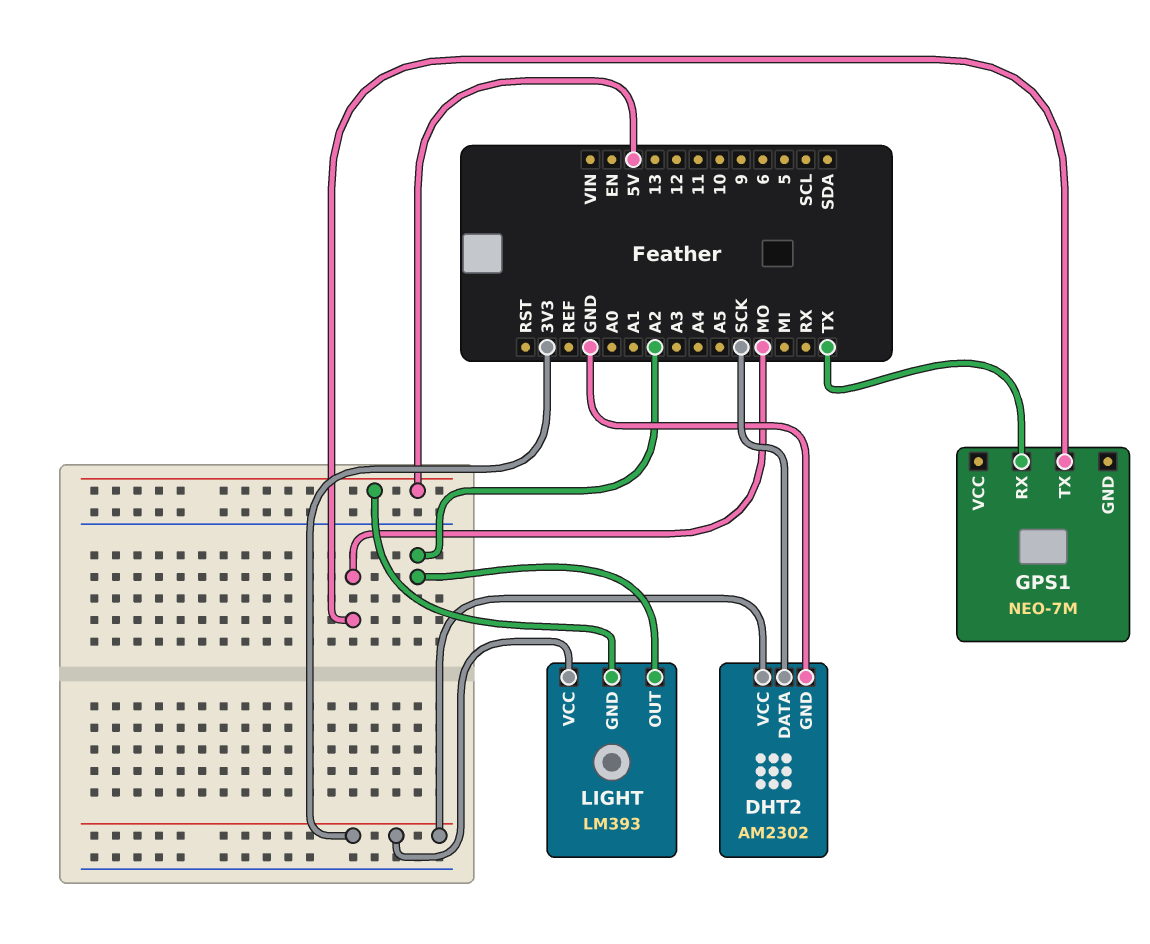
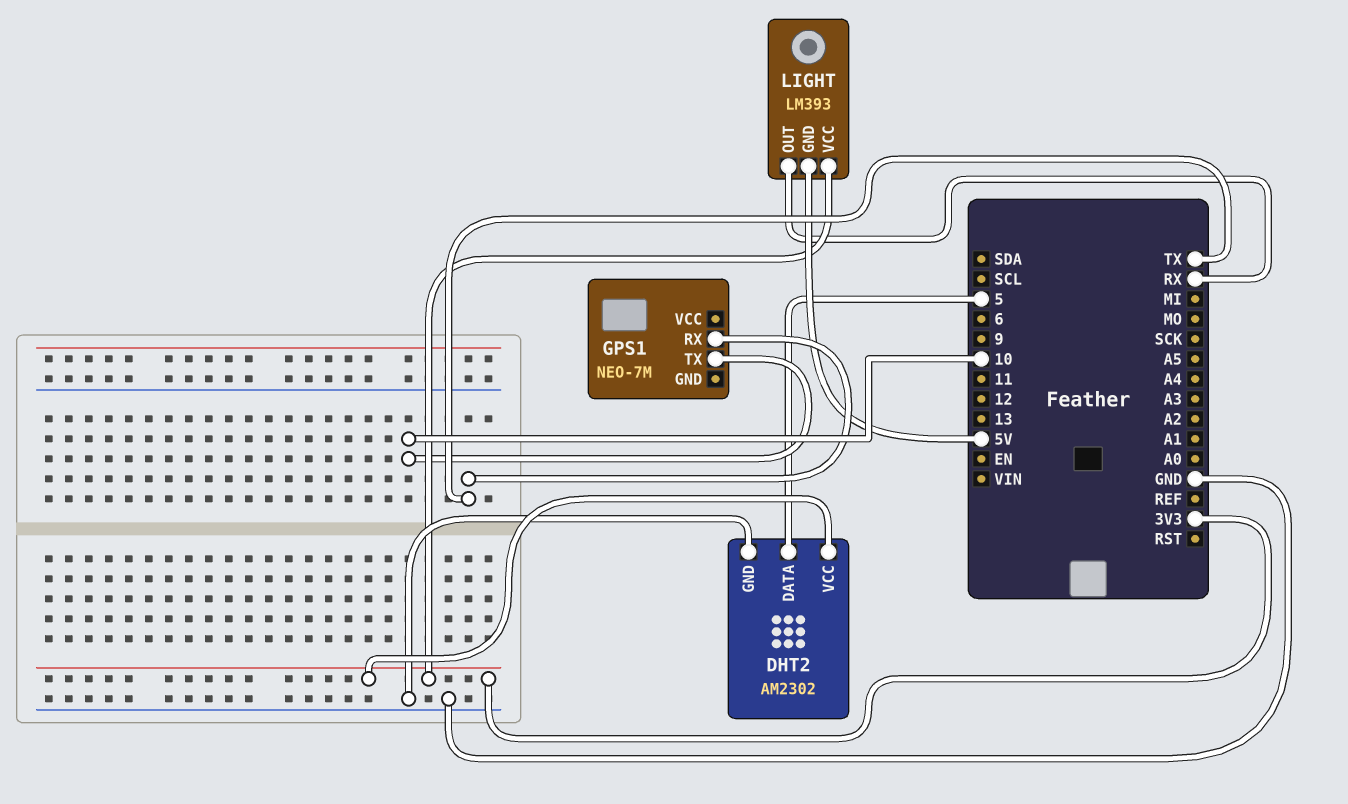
DHT2 pin DATA: SCK -> 5
GPS1 pin TX: MO -> 10
LIGHT pin OUT: A2 -> RX

